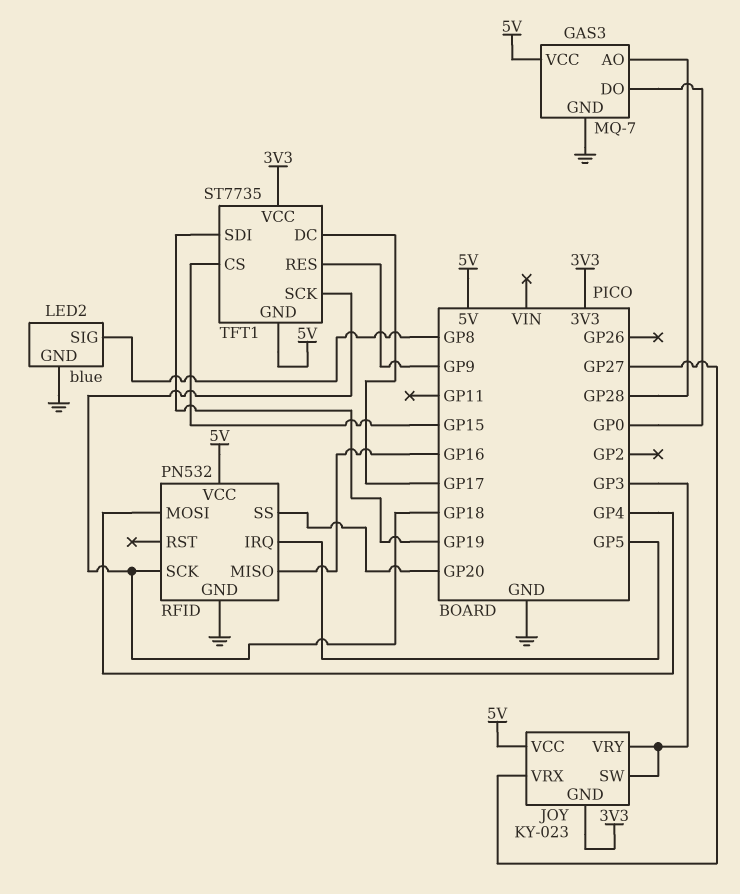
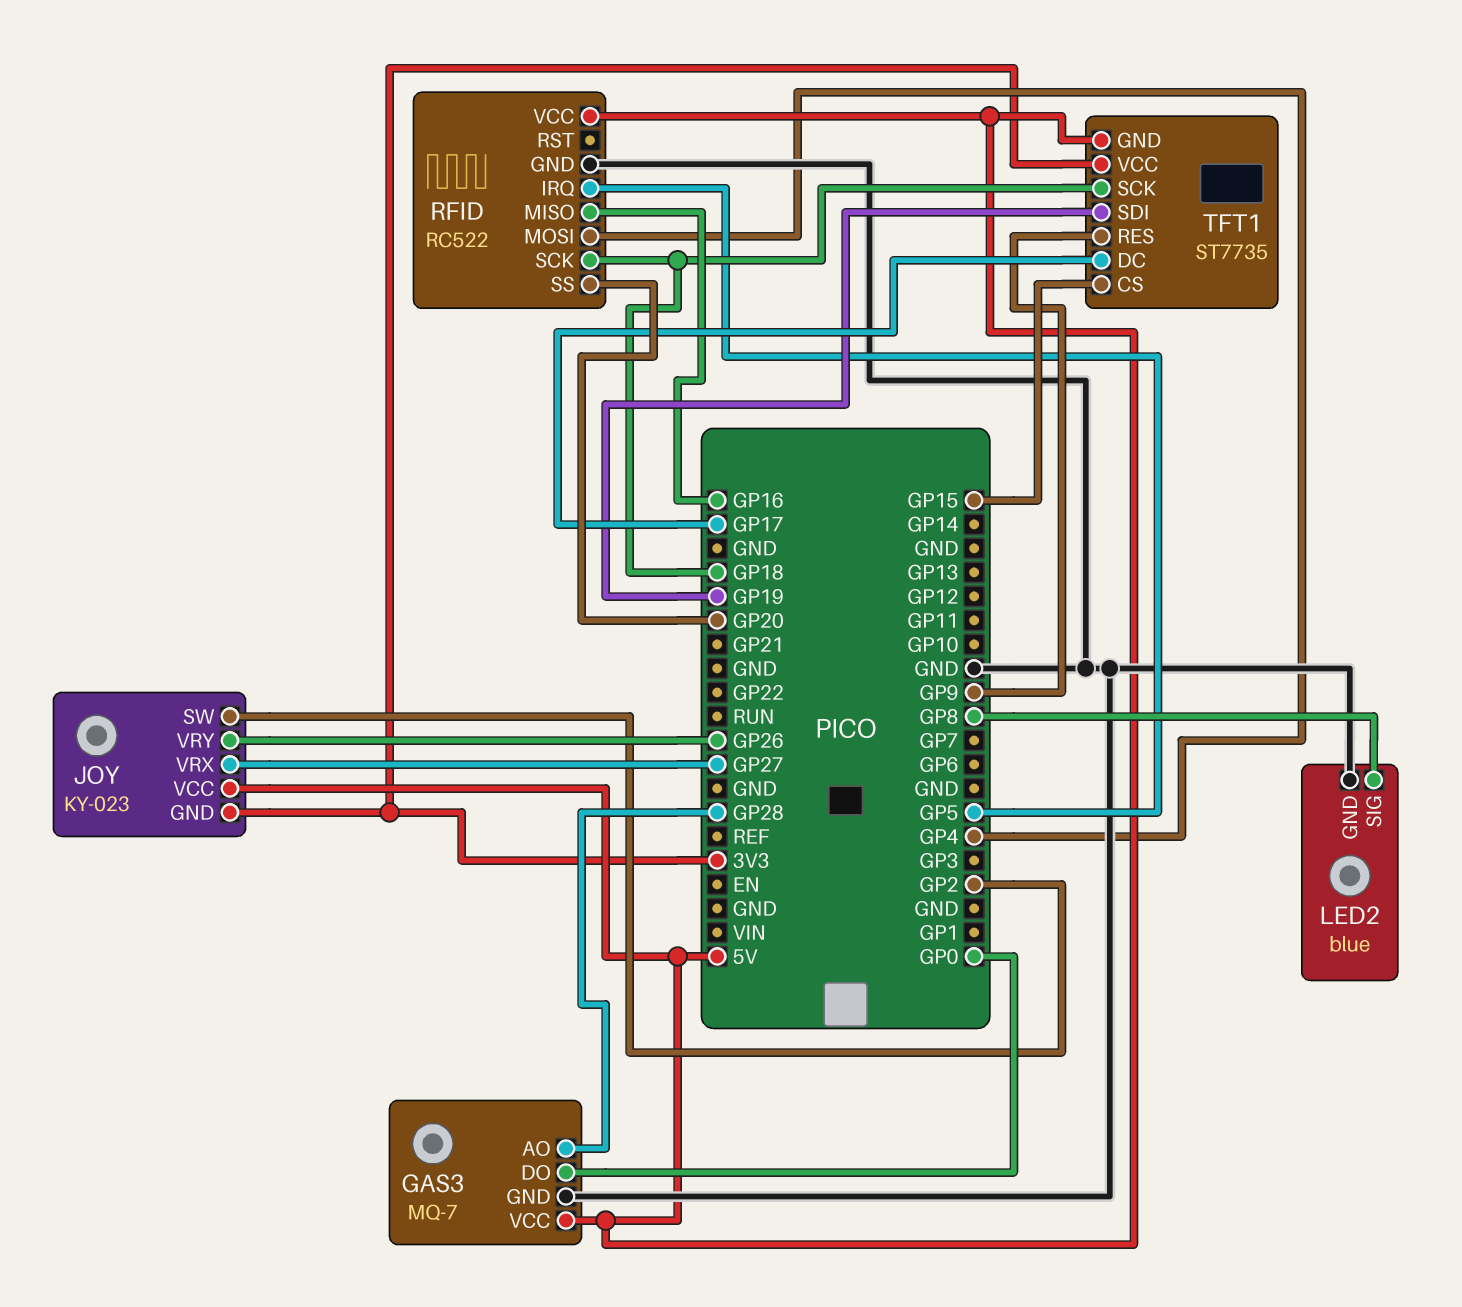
JOY pin SW: GP3 -> GP2
JOY pin VRY: GP3 -> GP26
RFID: PN532 -> RC522

